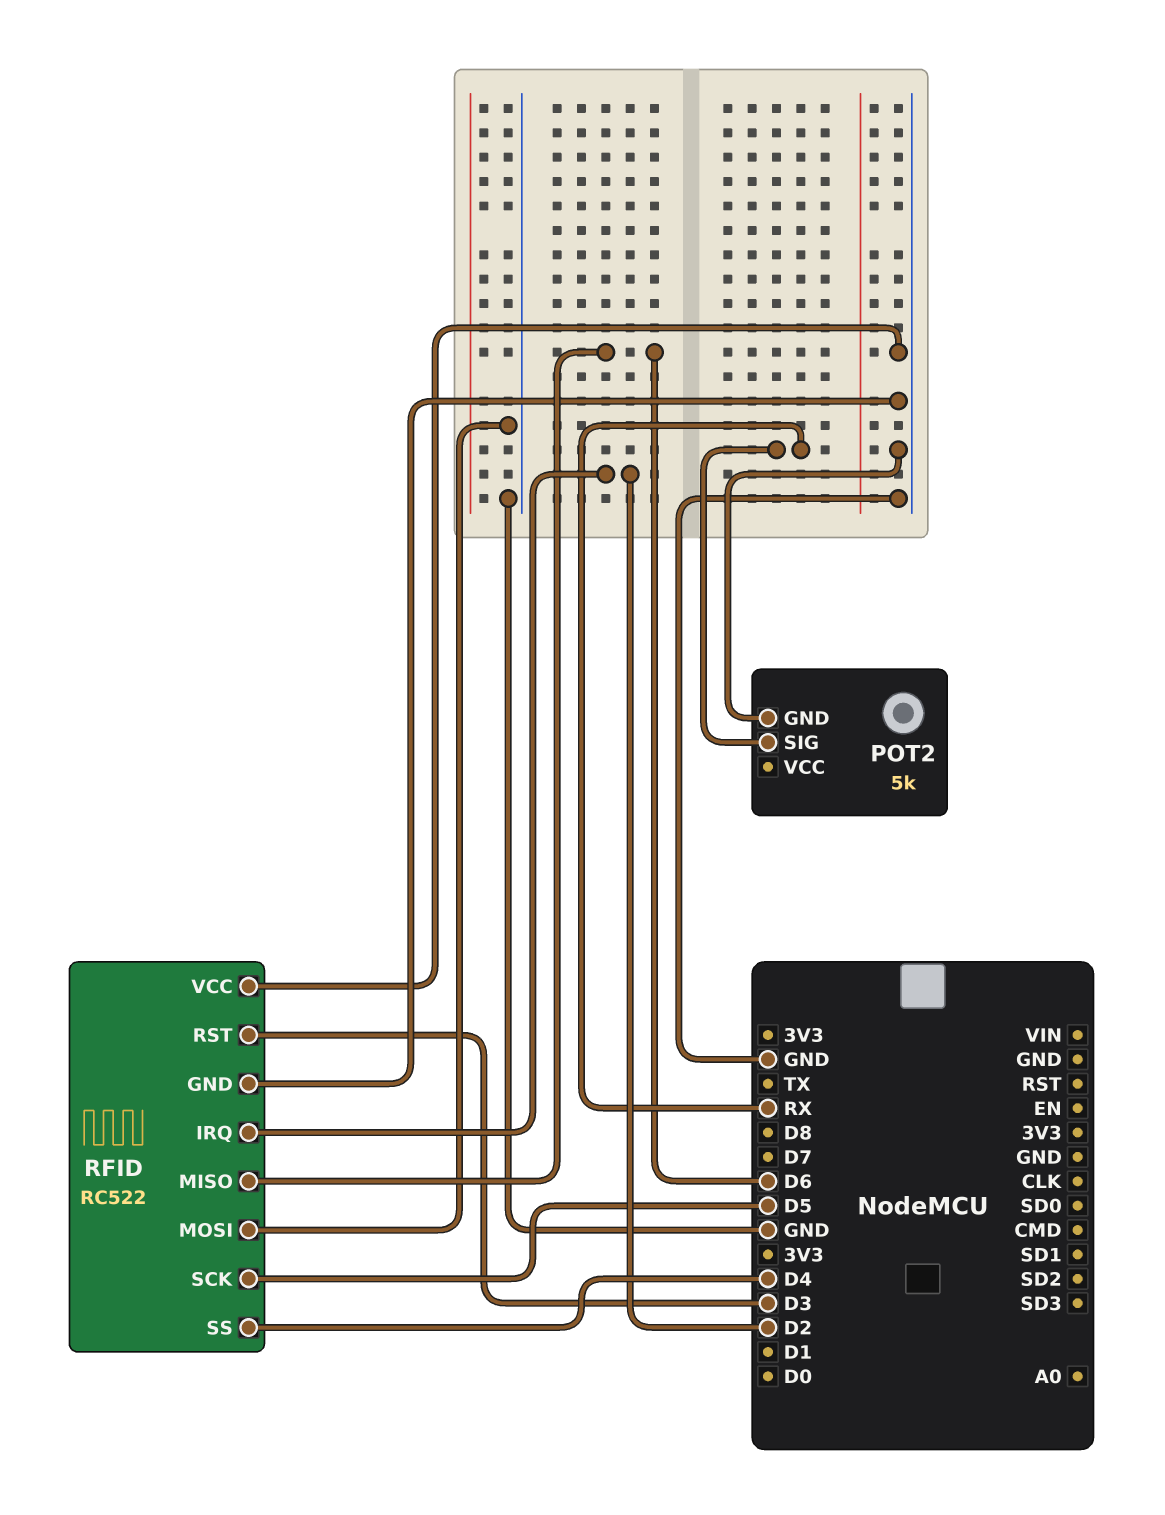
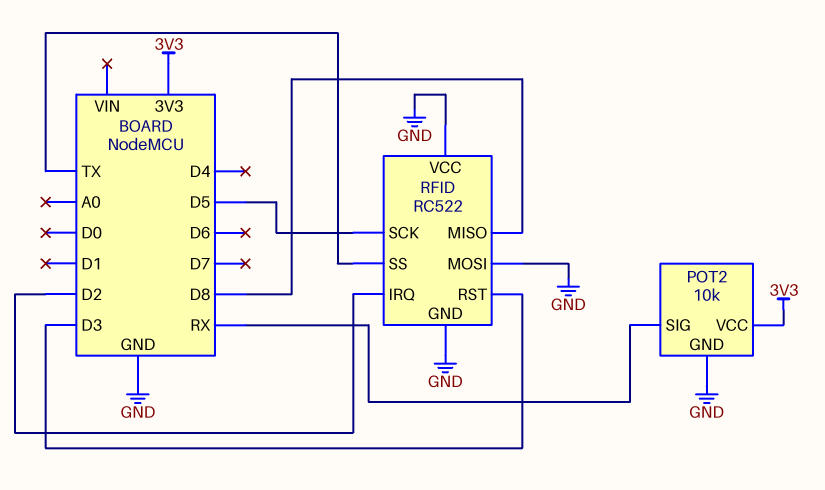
POT2: 5k -> 10k
POT2 pin VCC: none -> 3V3
RFID pin MISO: D6 -> D8
RFID pin SS: D4 -> TX

